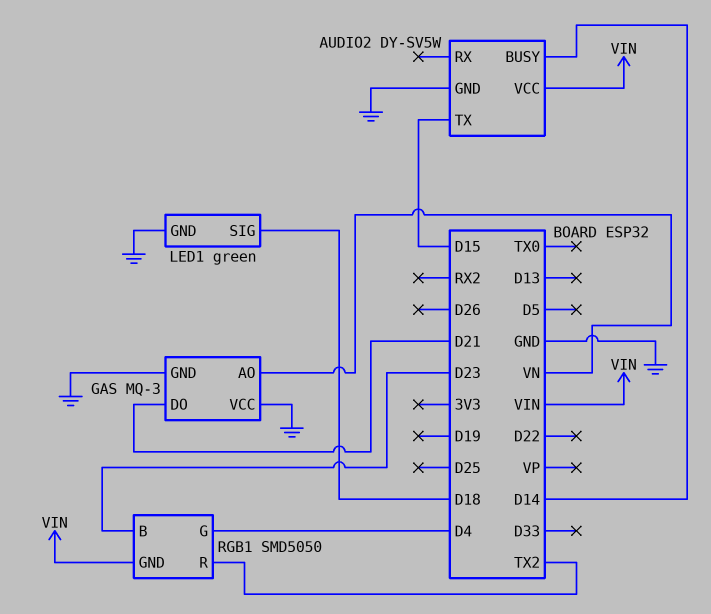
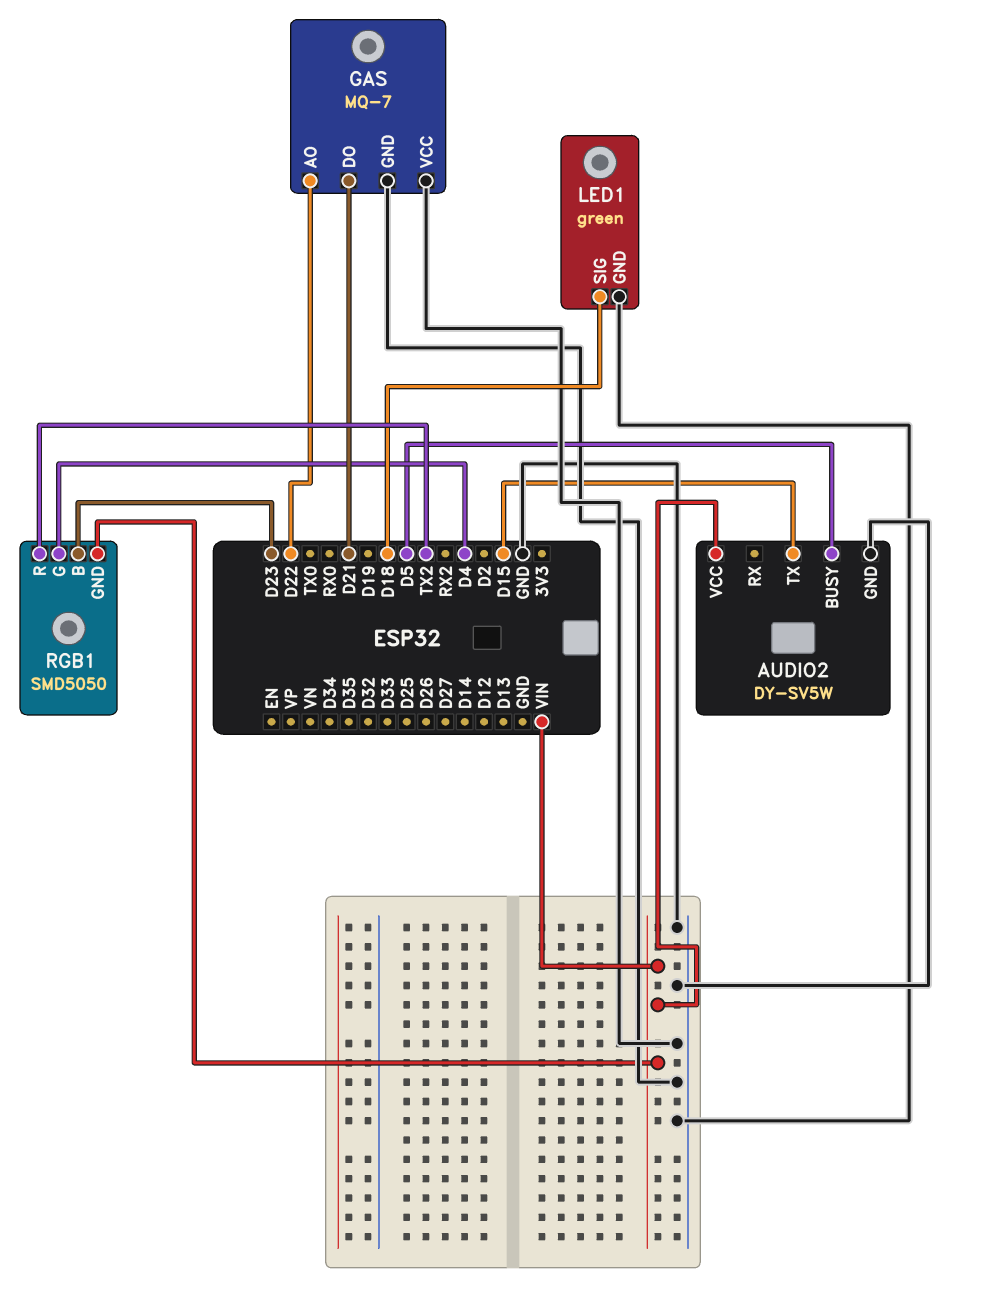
AUDIO2 pin BUSY: D14 -> D5
GAS: MQ-3 -> MQ-7
GAS pin AO: VN -> D22

